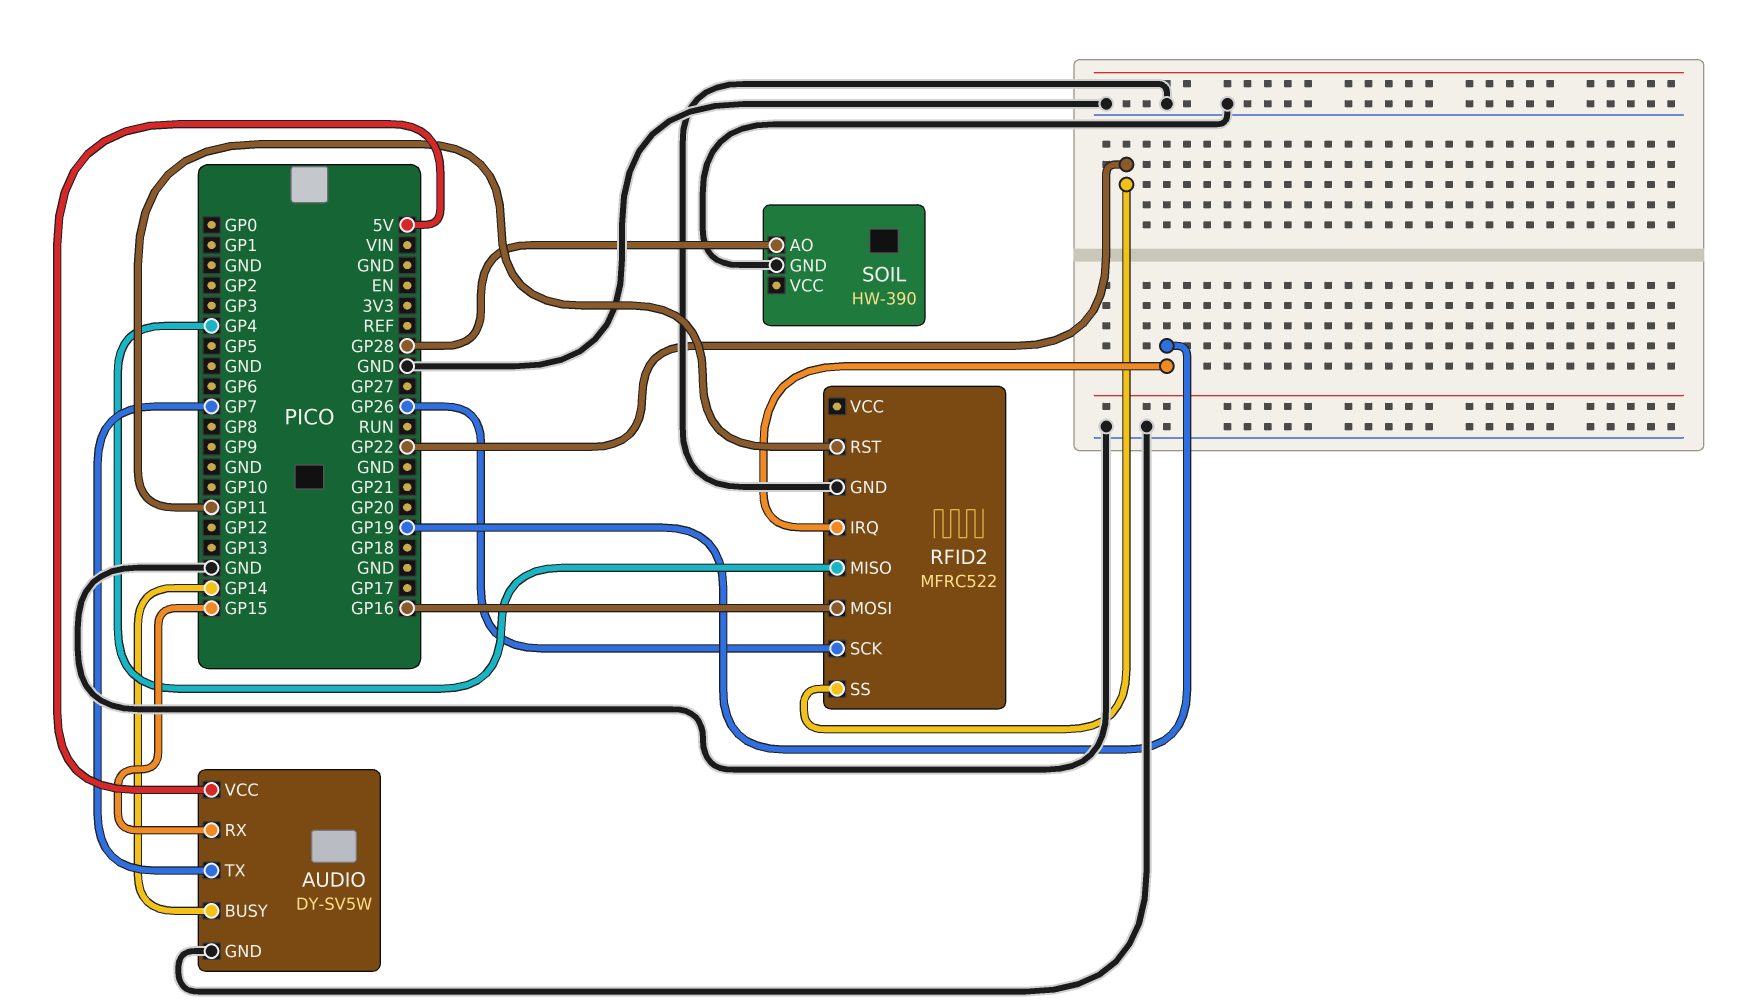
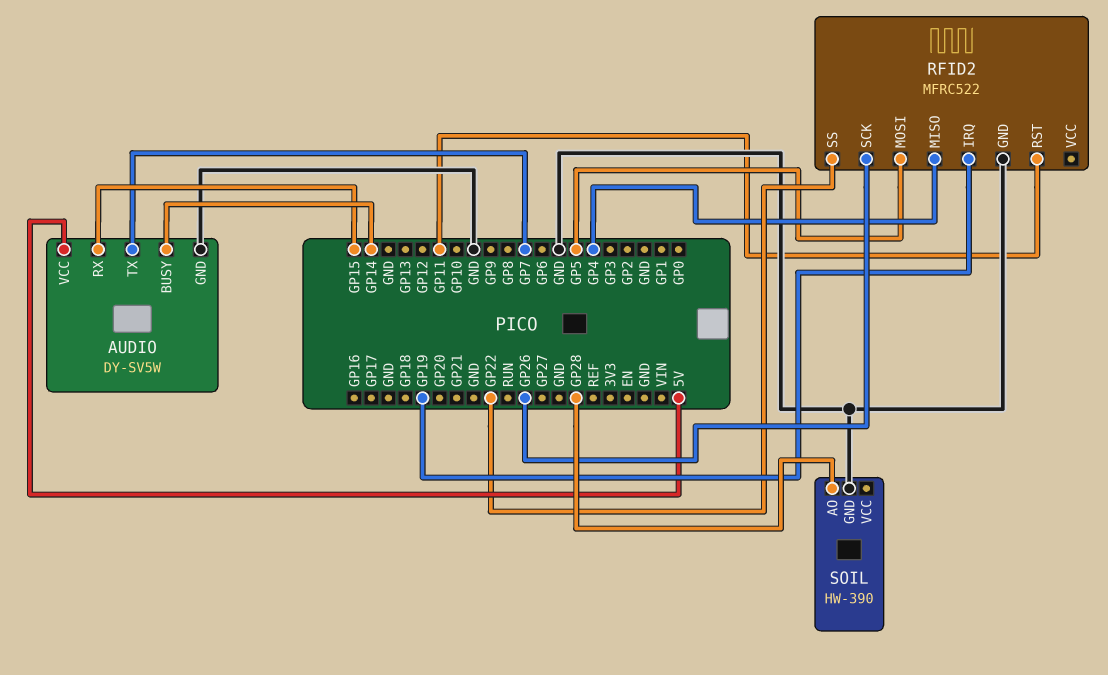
RFID2 pin MOSI: GP16 -> GP5

